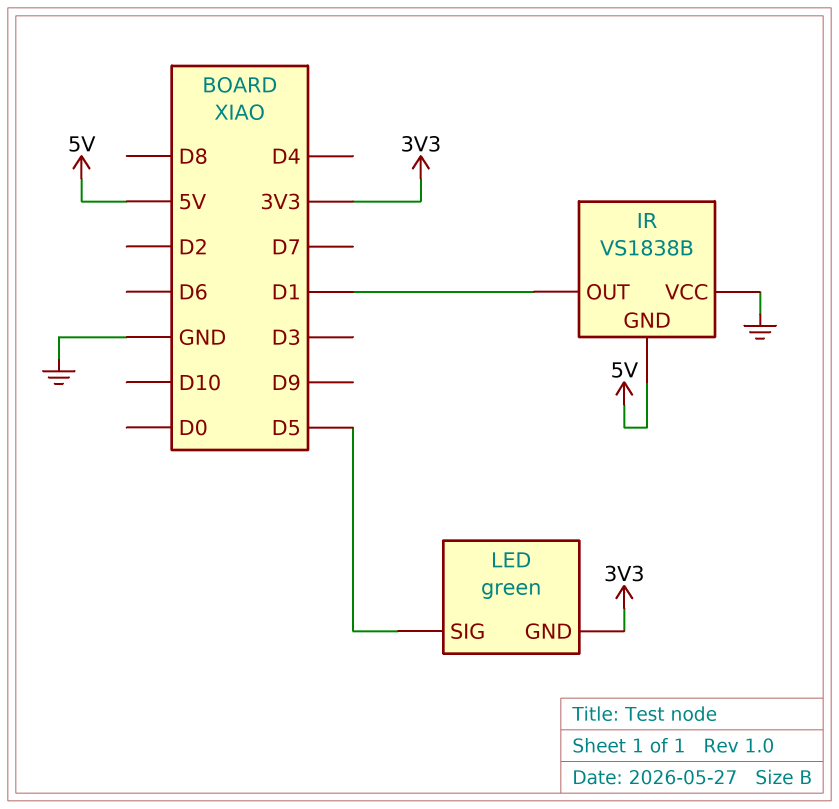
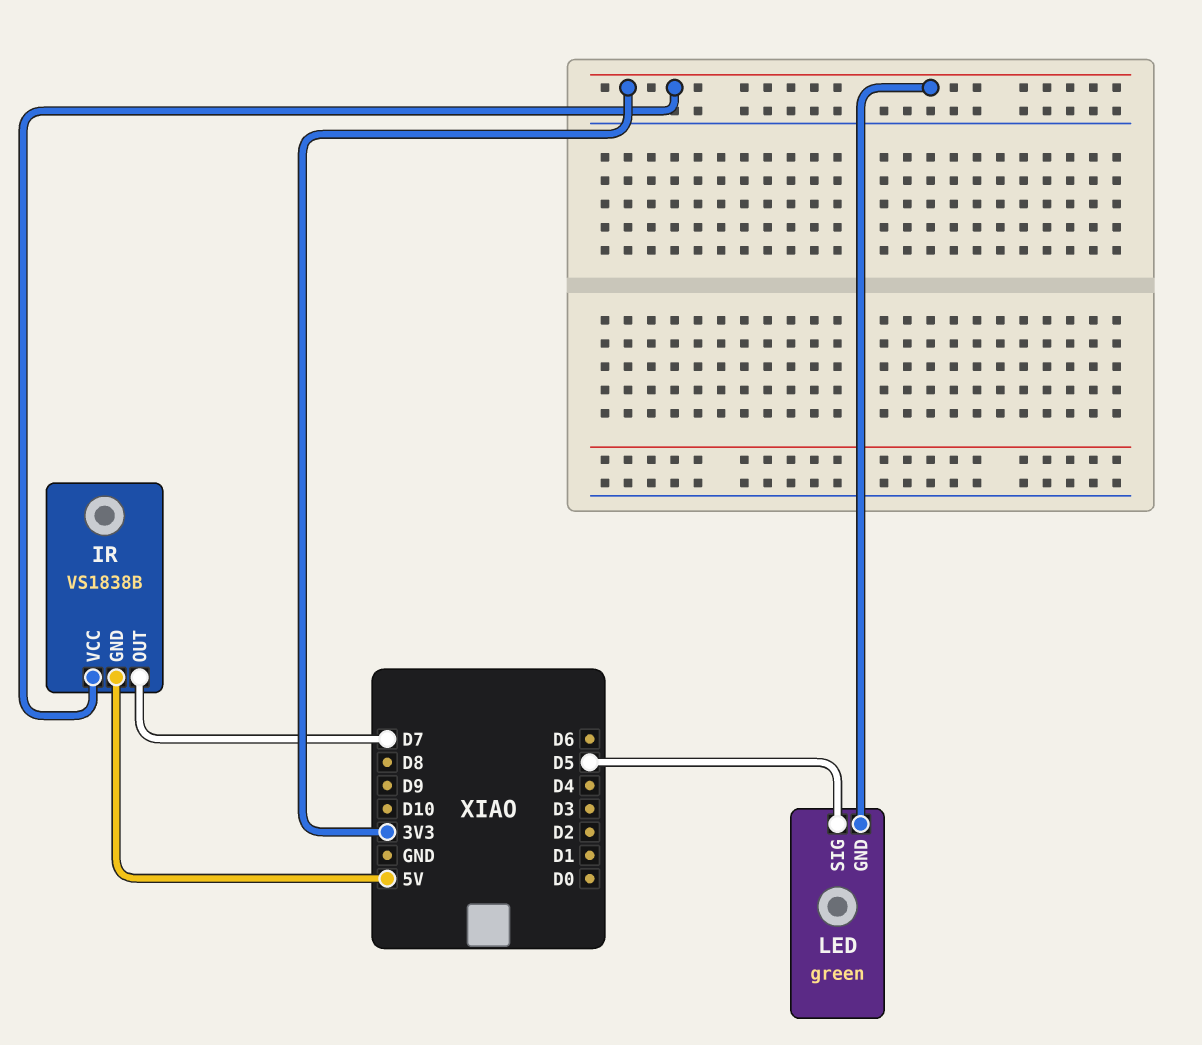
IR pin OUT: D1 -> D7
IR pin VCC: GND -> 3V3

